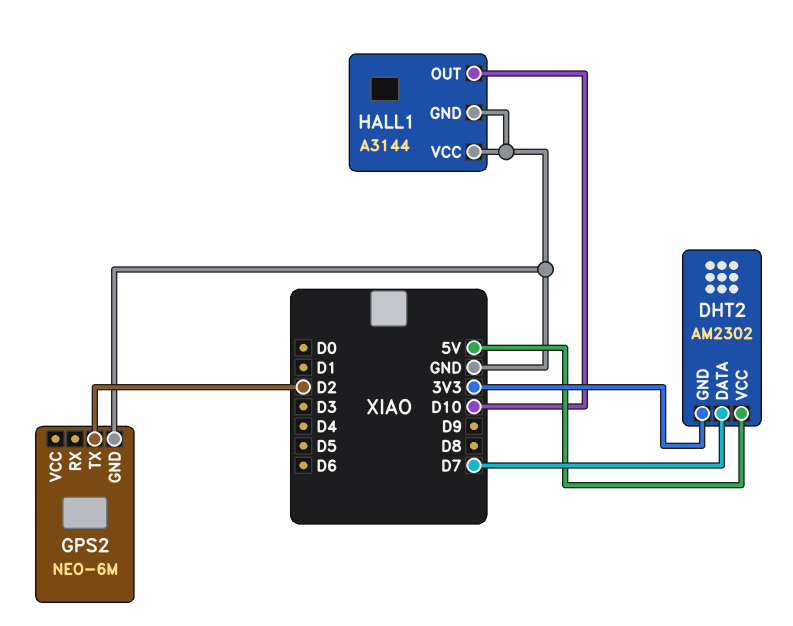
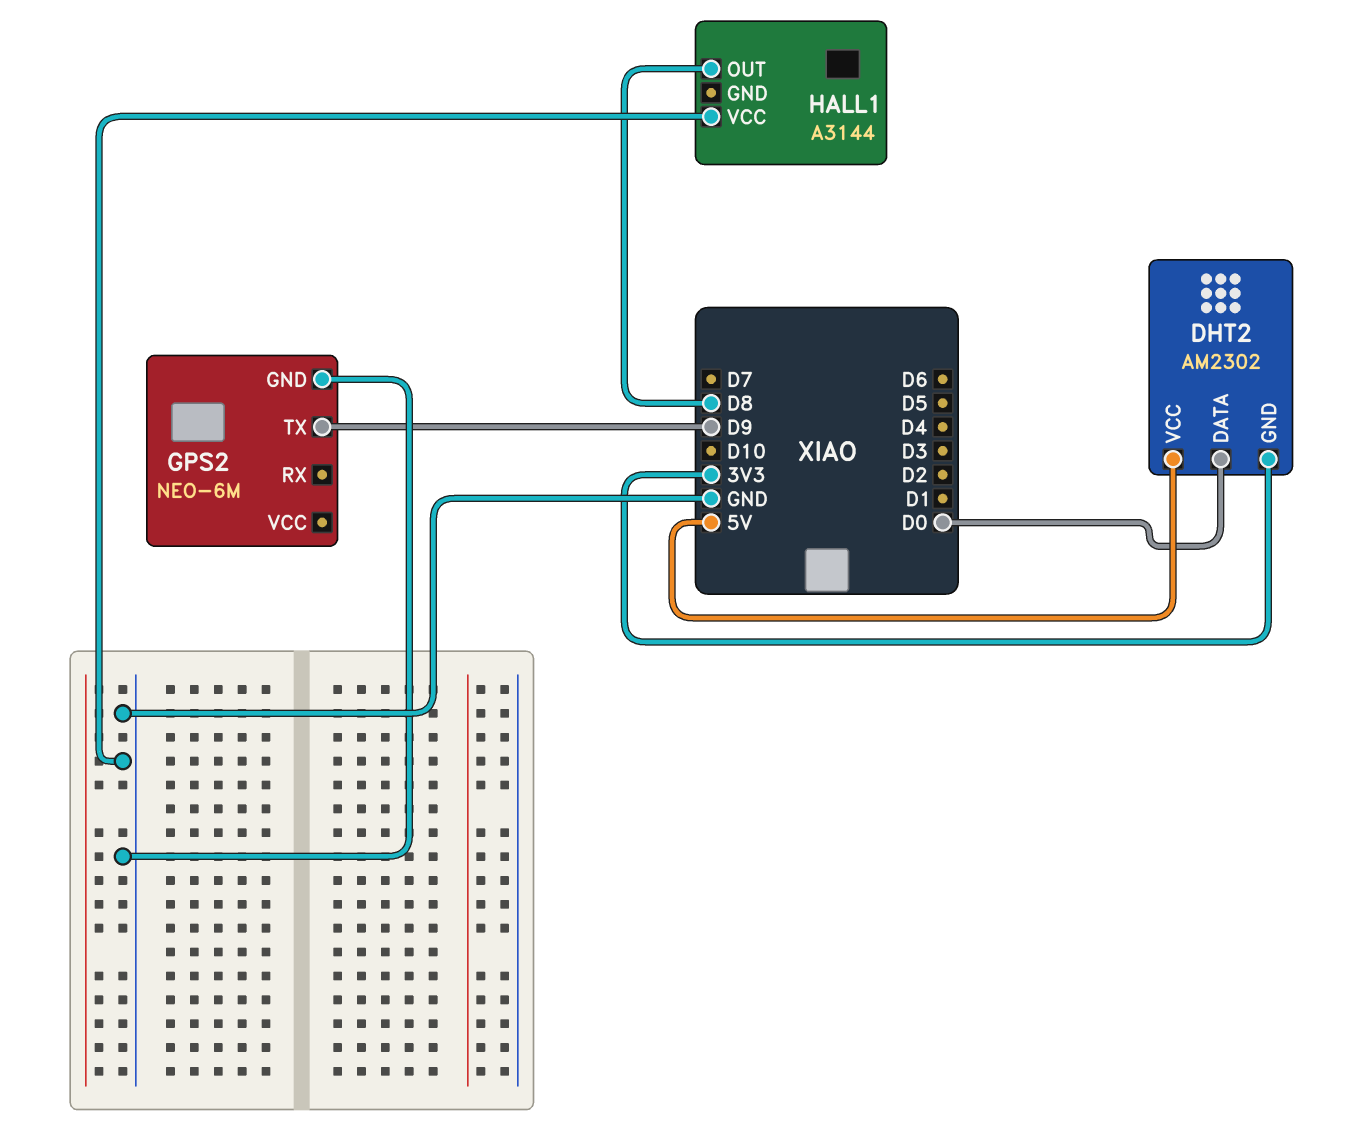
DHT2 pin DATA: D7 -> D0
GPS2 pin TX: D2 -> D9
HALL1 pin GND: GND -> none
HALL1 pin OUT: D10 -> D8

